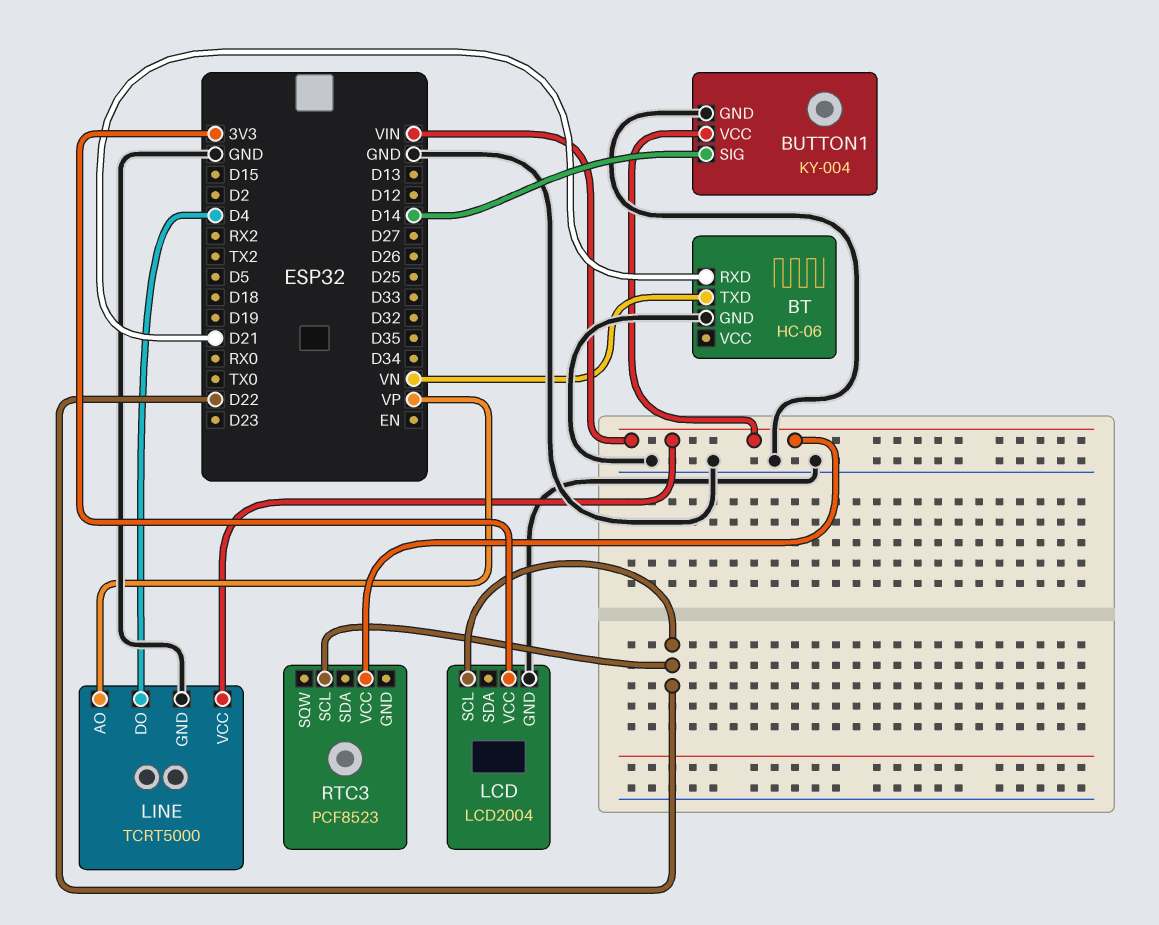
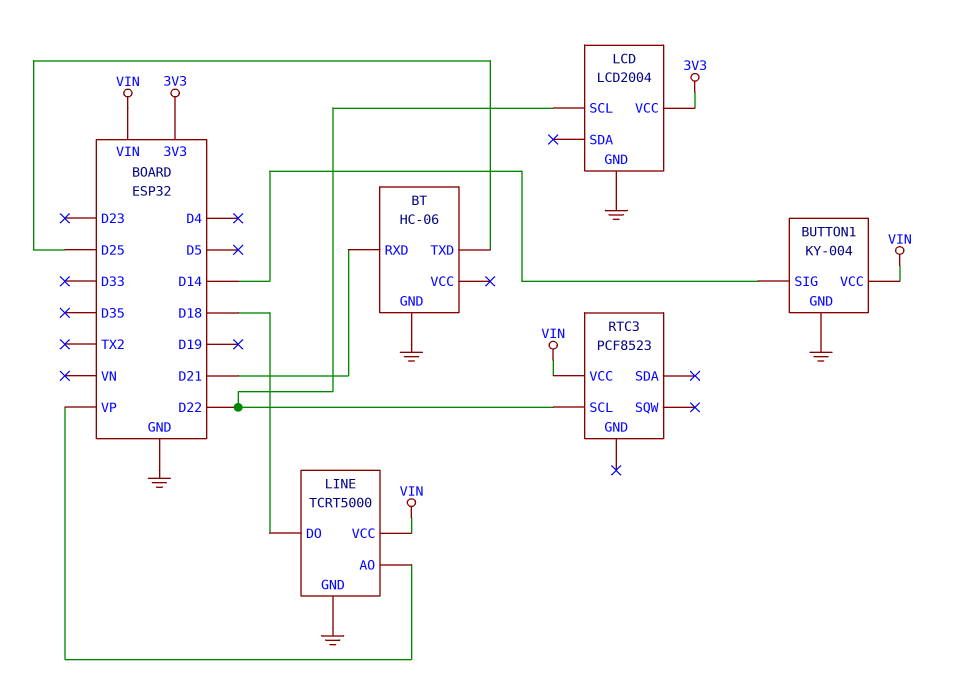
BT pin TXD: VN -> D25
LINE pin DO: D4 -> D18

